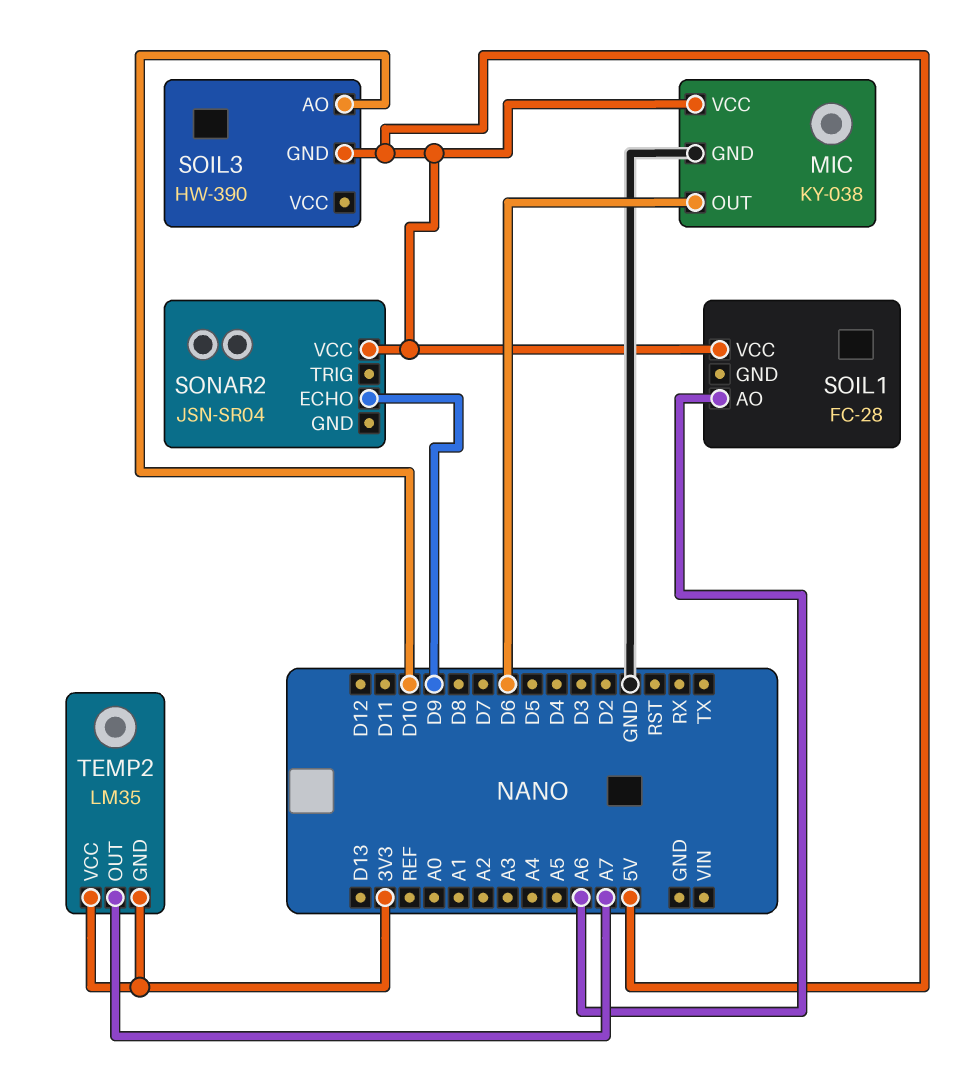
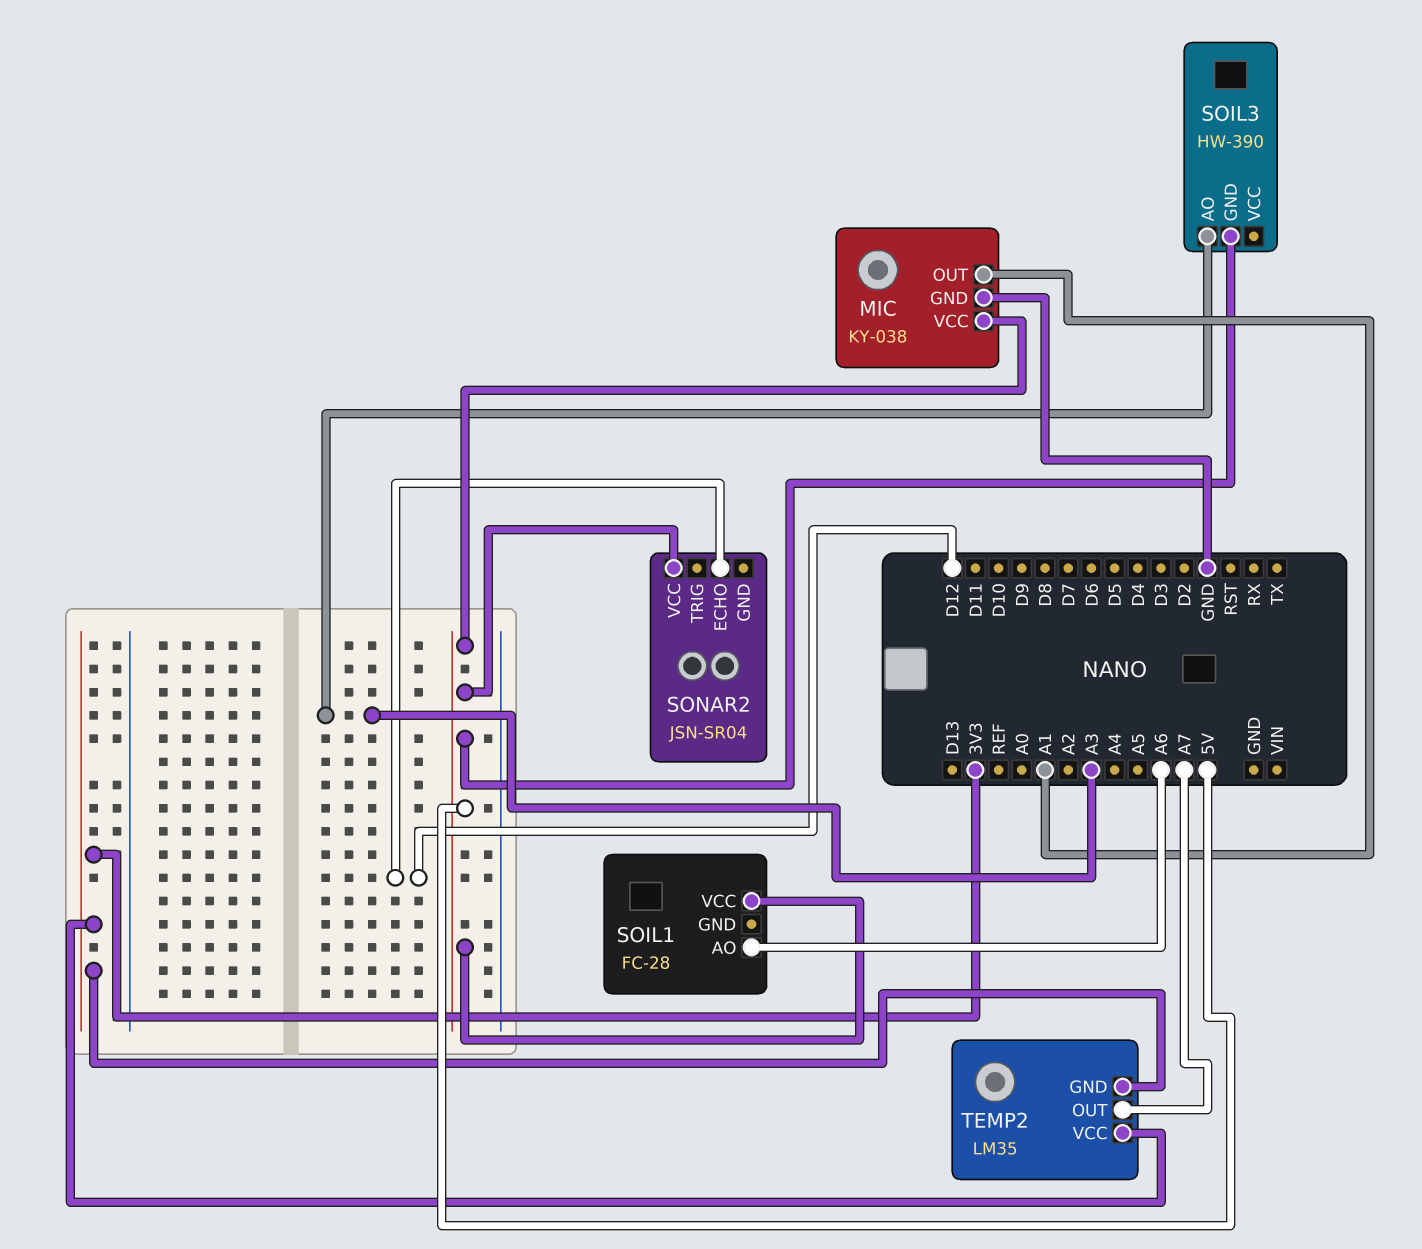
MIC pin OUT: D6 -> A1
SOIL3 pin AO: D10 -> A3
SONAR2 pin ECHO: D9 -> D12

